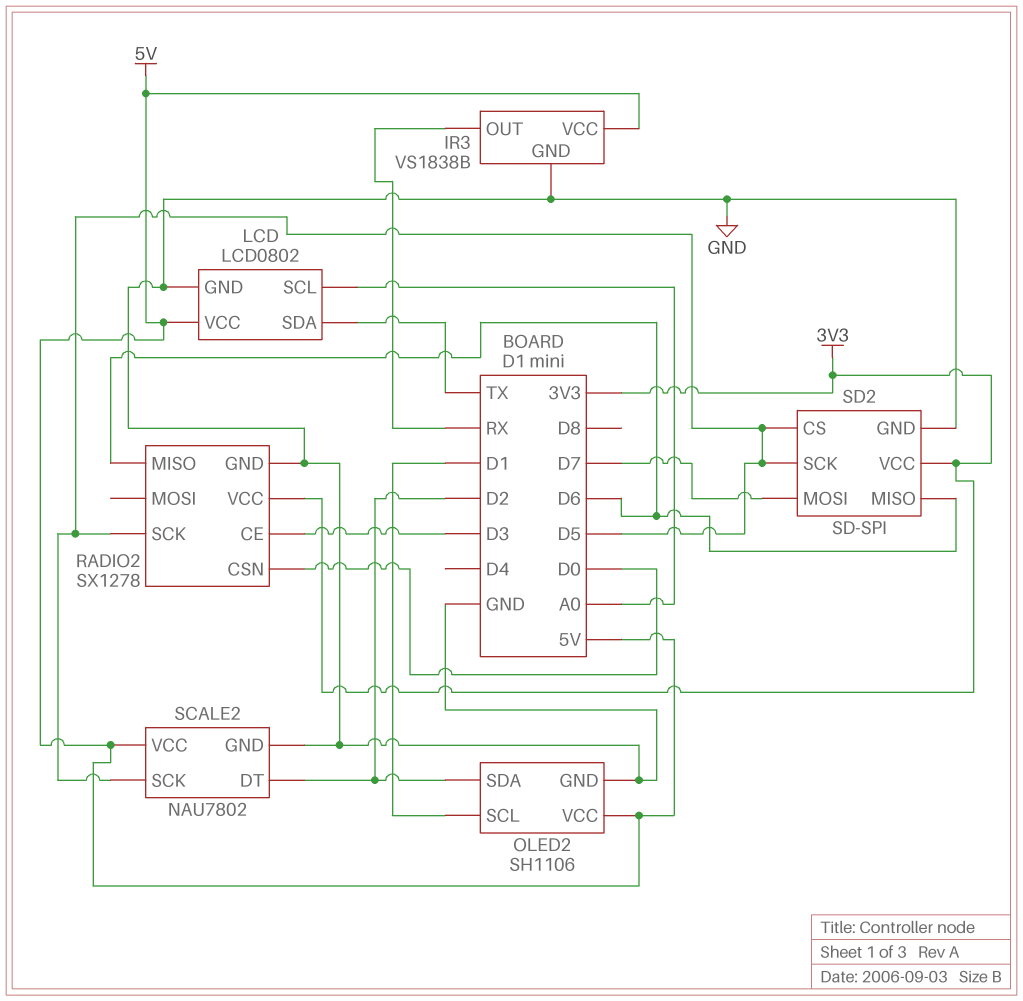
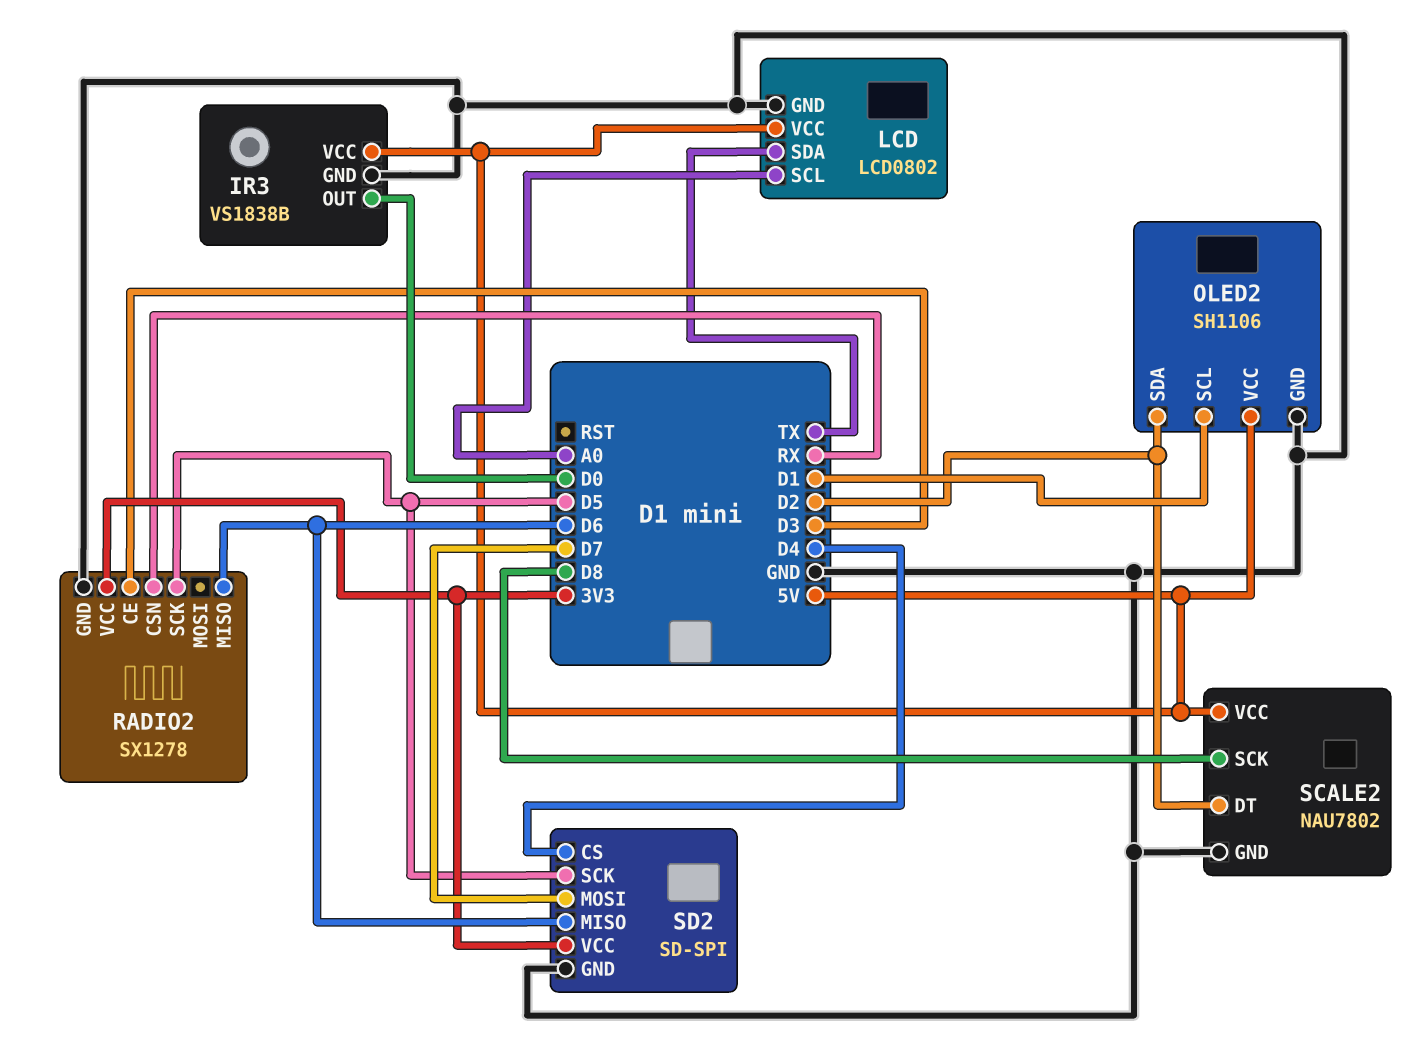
IR3 pin OUT: RX -> D0
RADIO2 pin CSN: D0 -> RX
SCALE2 pin SCK: D5 -> D8
SD2 pin CS: D5 -> D4

